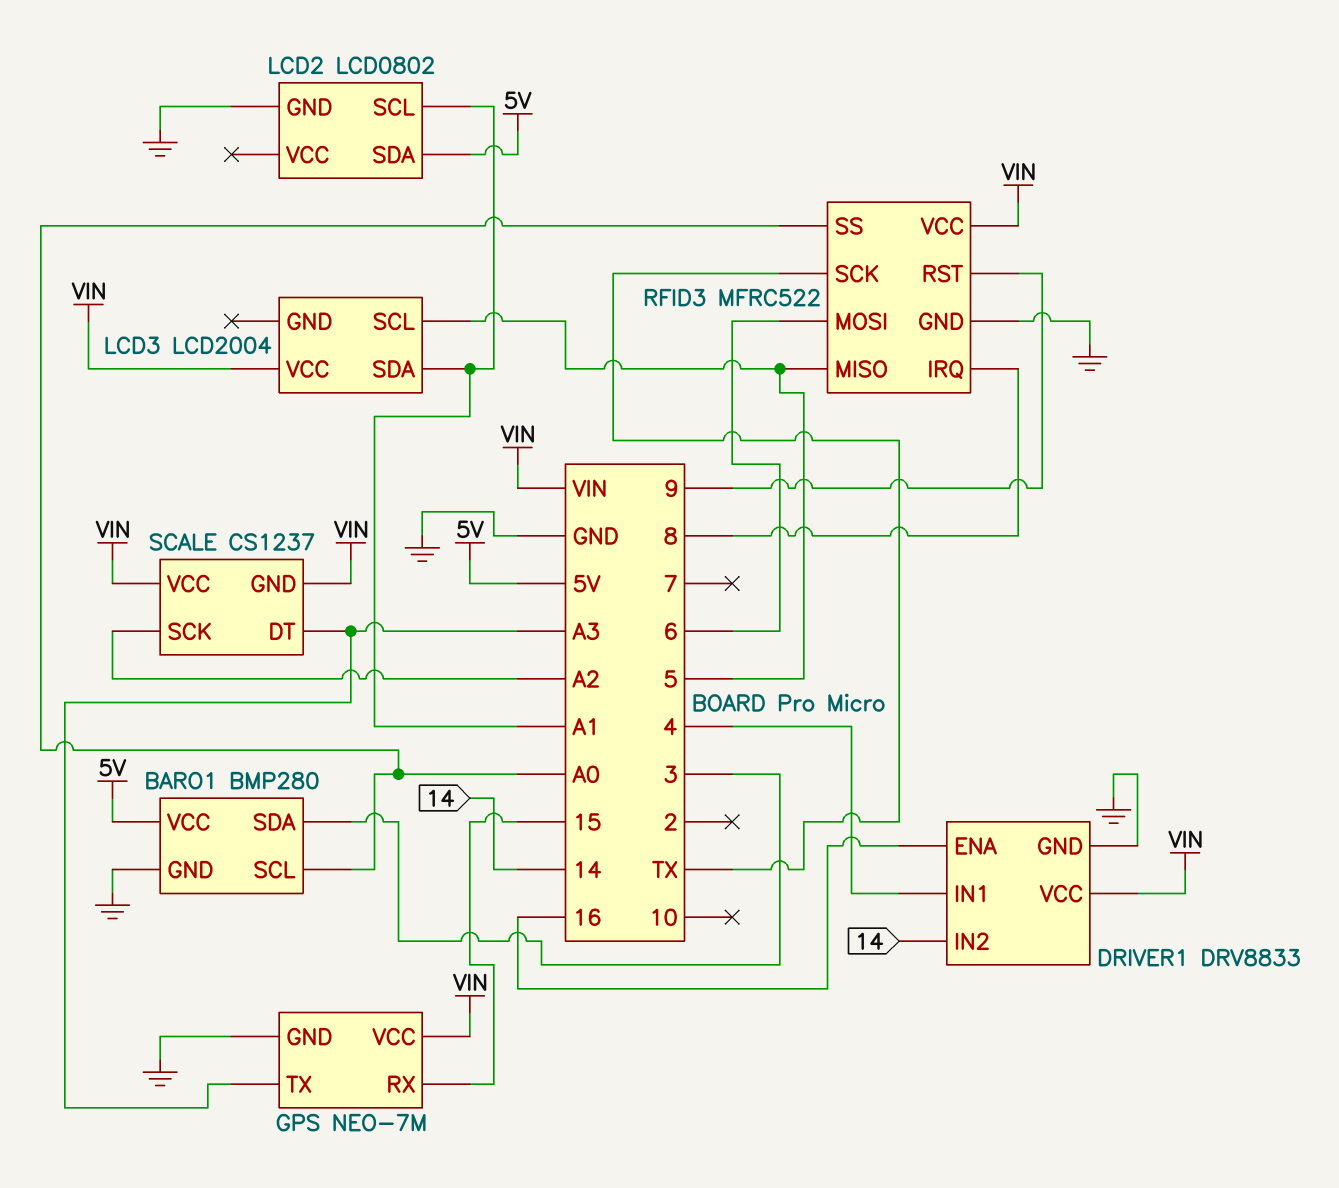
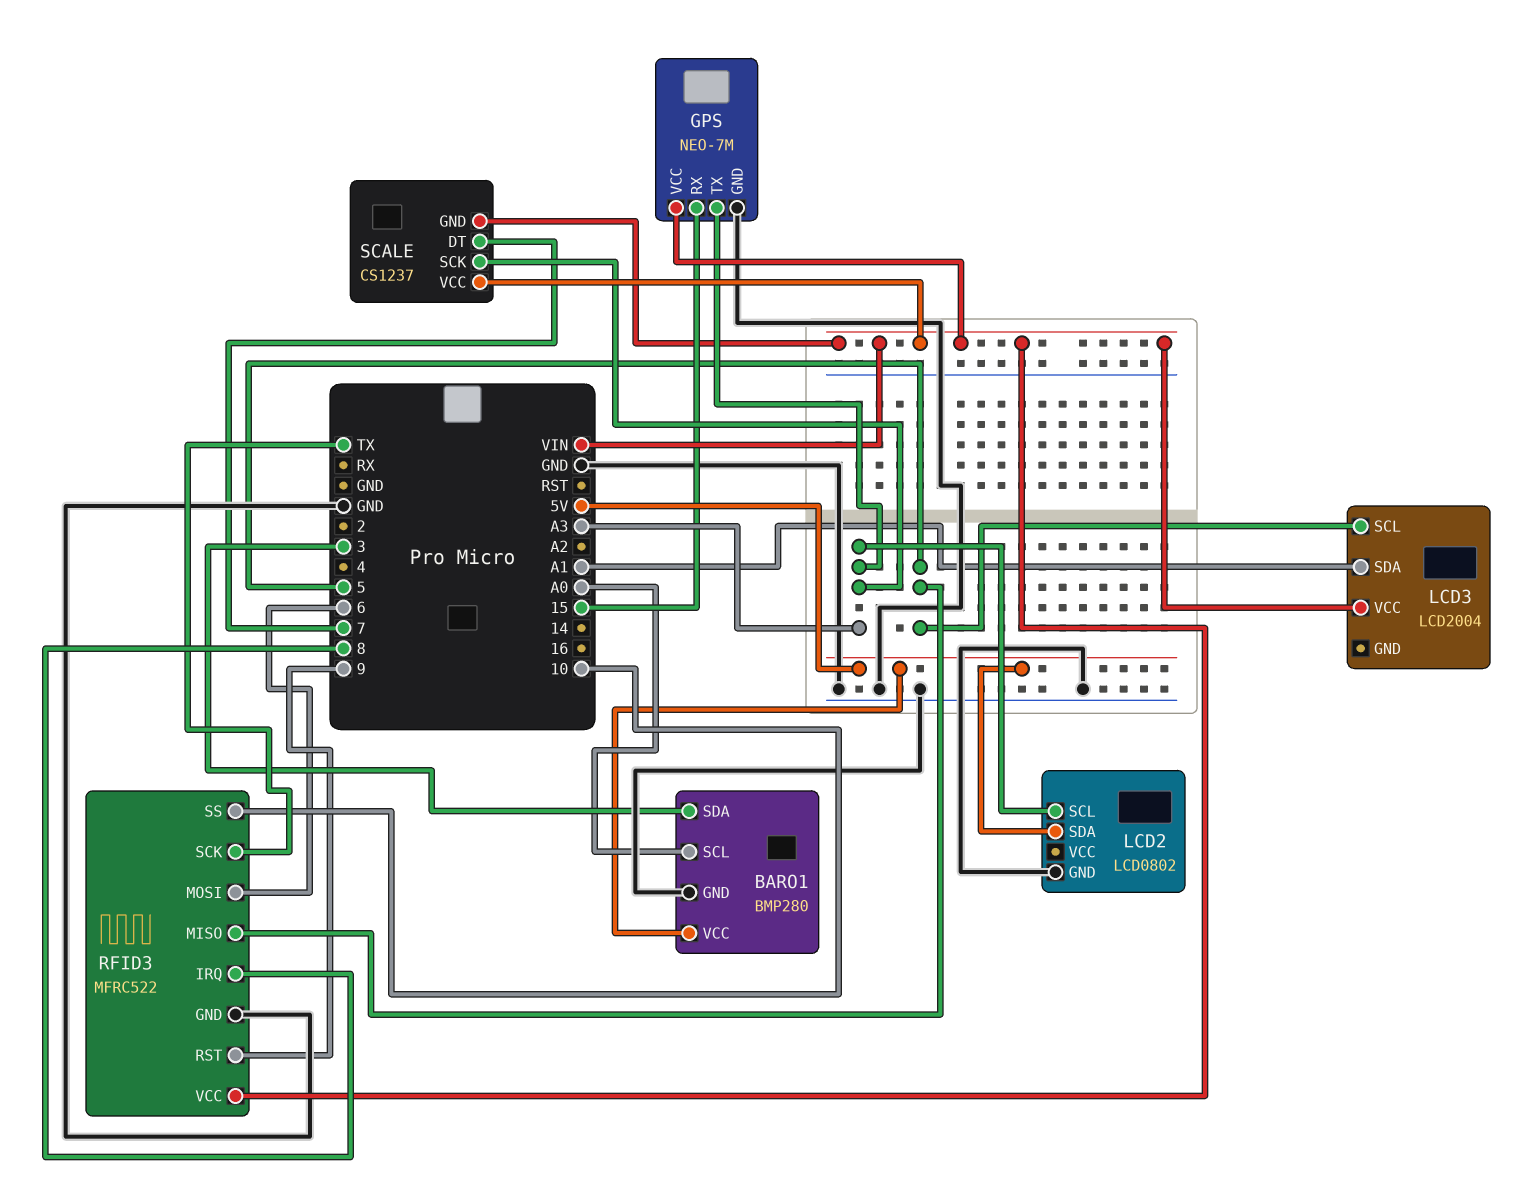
DRIVER1: DRV8833 -> none
DRIVER1 pin ENA: 16 -> none
DRIVER1 pin GND: GND -> none
DRIVER1 pin IN1: 4 -> none
DRIVER1 pin IN2: 14 -> none
DRIVER1 pin VCC: VIN -> none
LCD2 pin SCL: A1 -> A3
RFID3 pin SS: A0 -> 10
SCALE pin DT: A3 -> 7
SCALE pin SCK: A2 -> A3

